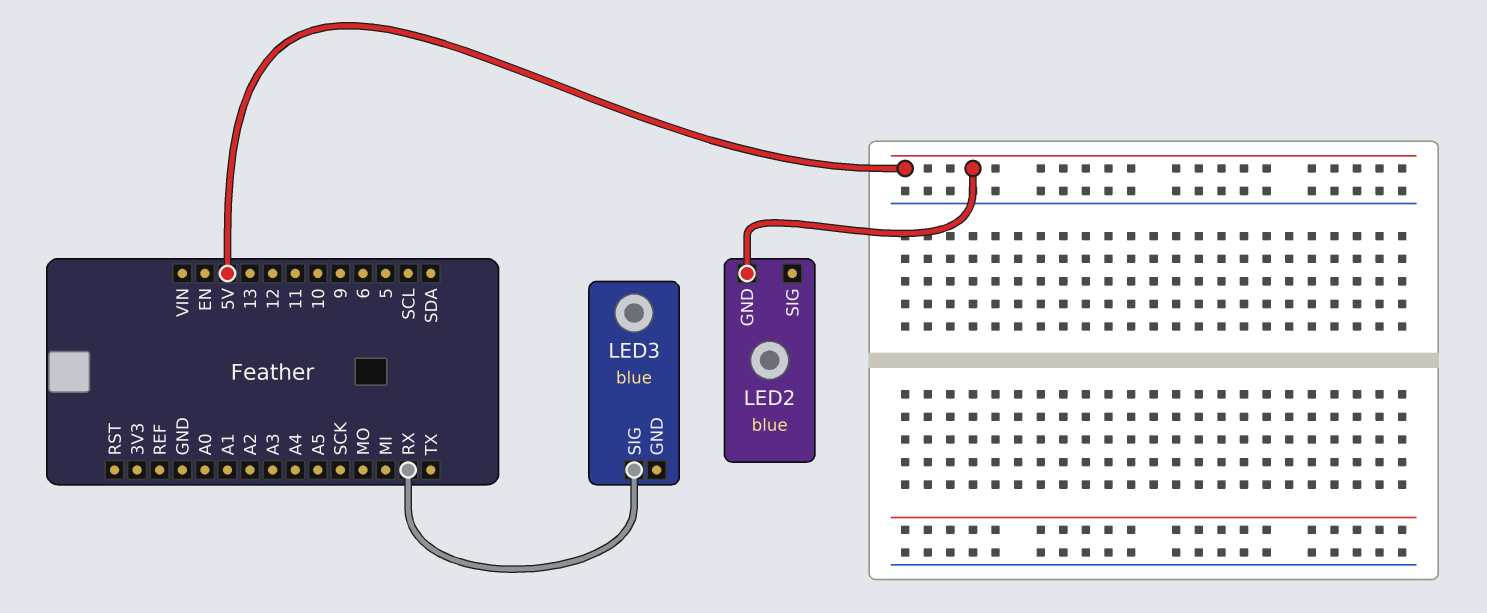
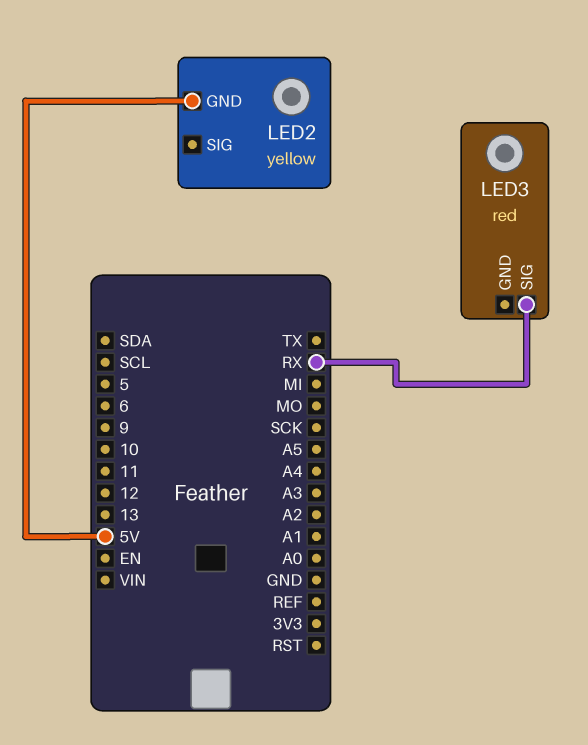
LED2: blue -> yellow
LED3: blue -> red

